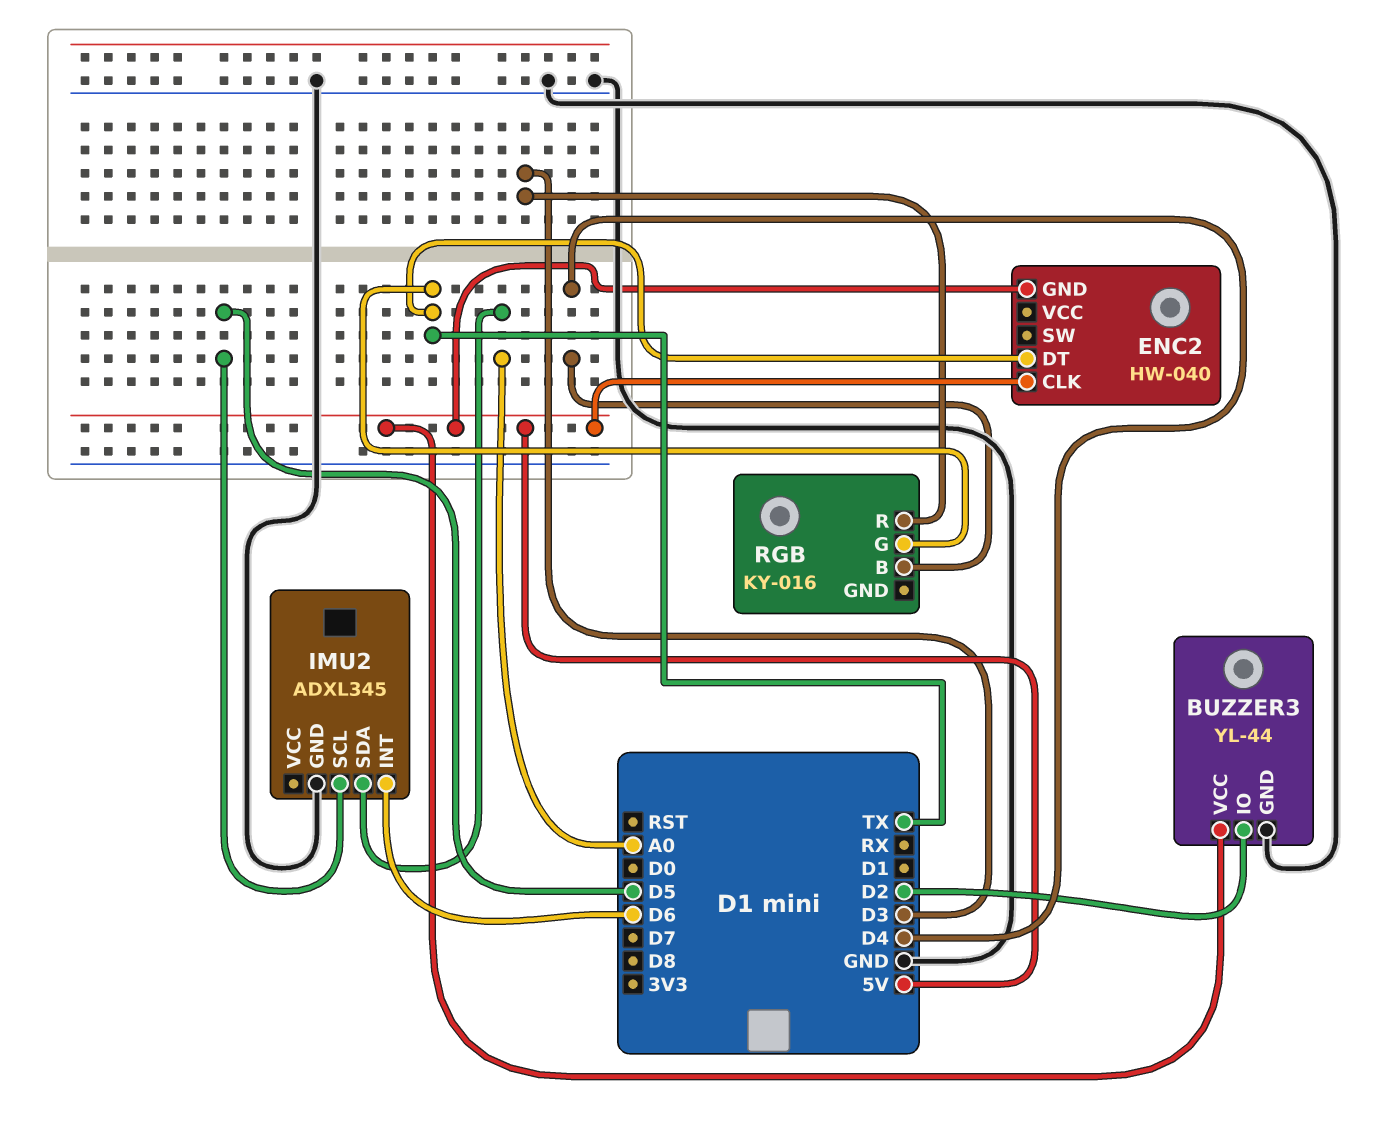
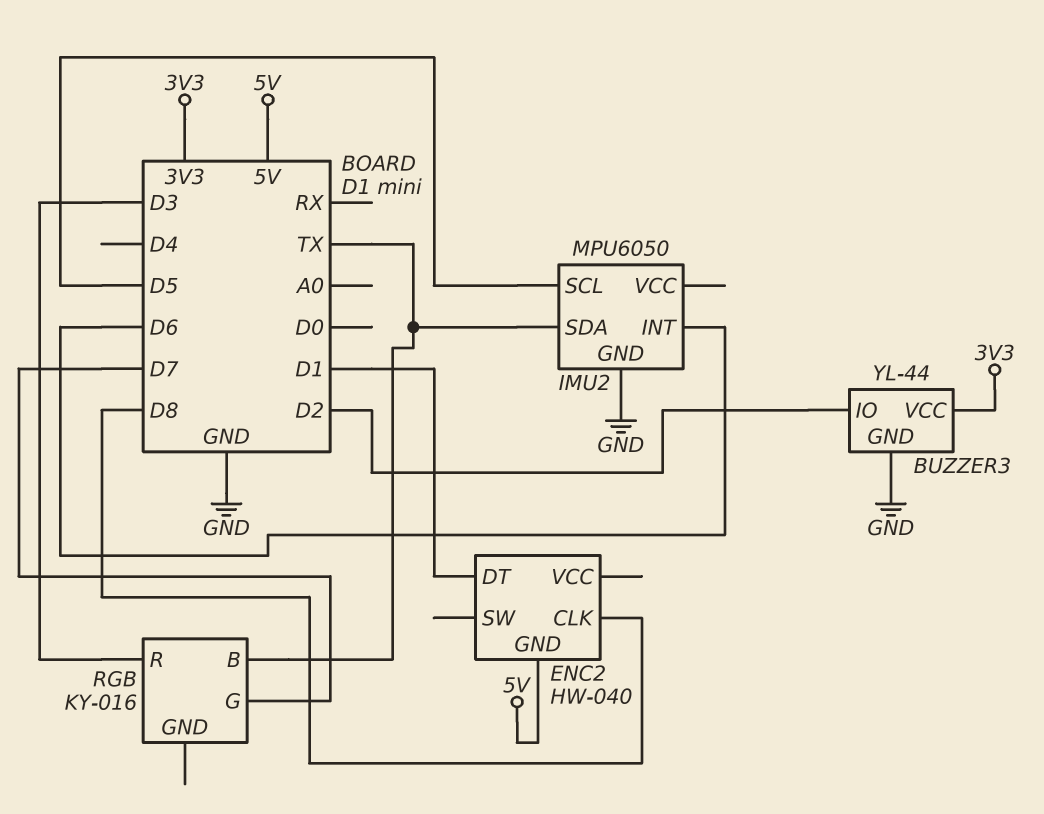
BUZZER3 pin VCC: 5V -> 3V3
ENC2 pin CLK: 5V -> D8
ENC2 pin DT: TX -> D1
IMU2: ADXL345 -> MPU6050
IMU2 pin SDA: A0 -> TX
RGB pin B: D4 -> TX
RGB pin G: TX -> D7

